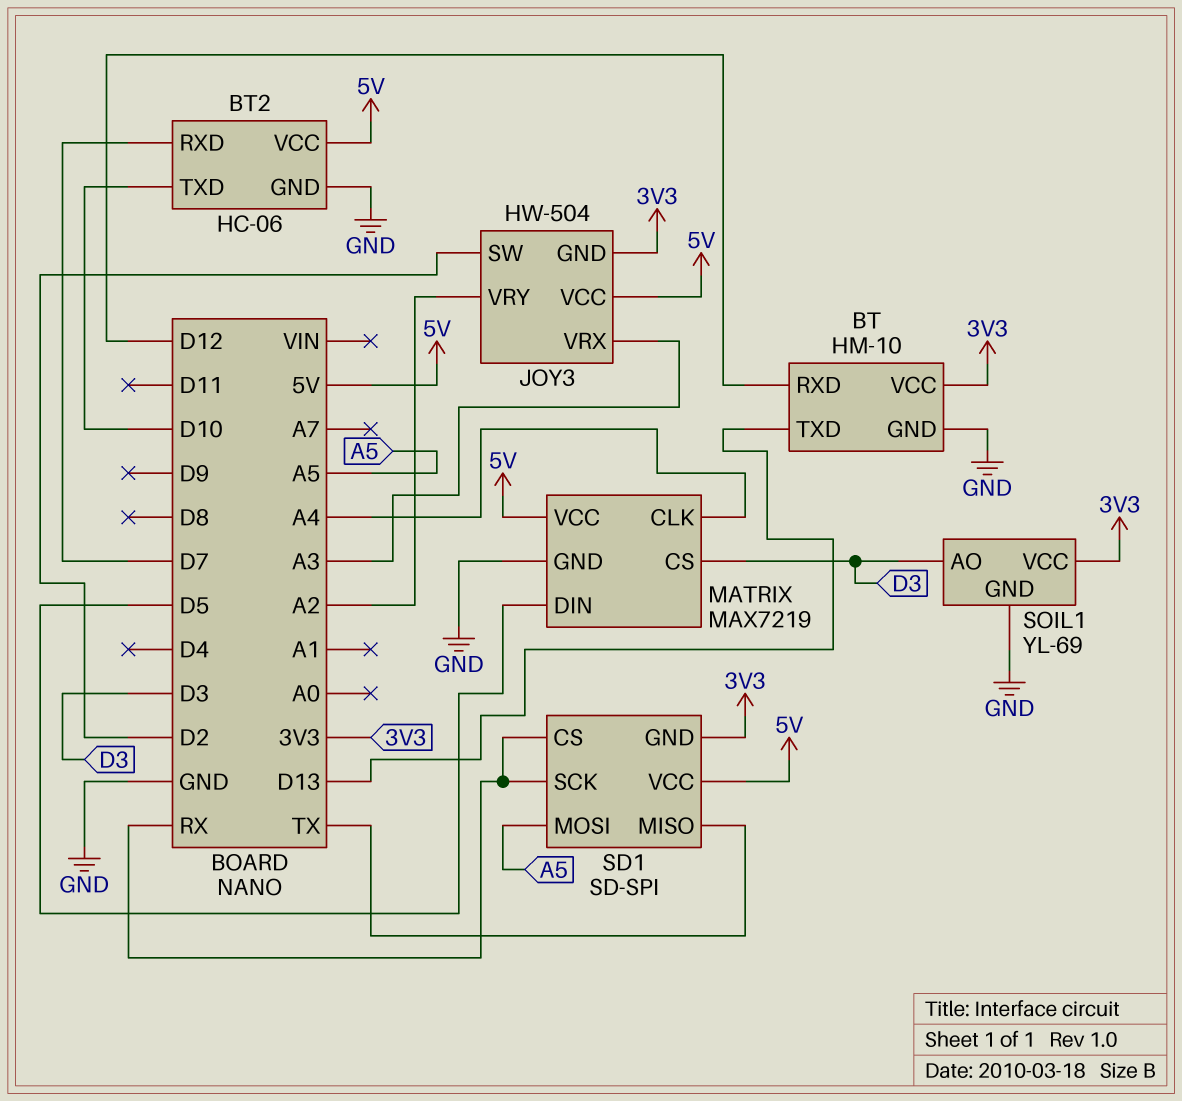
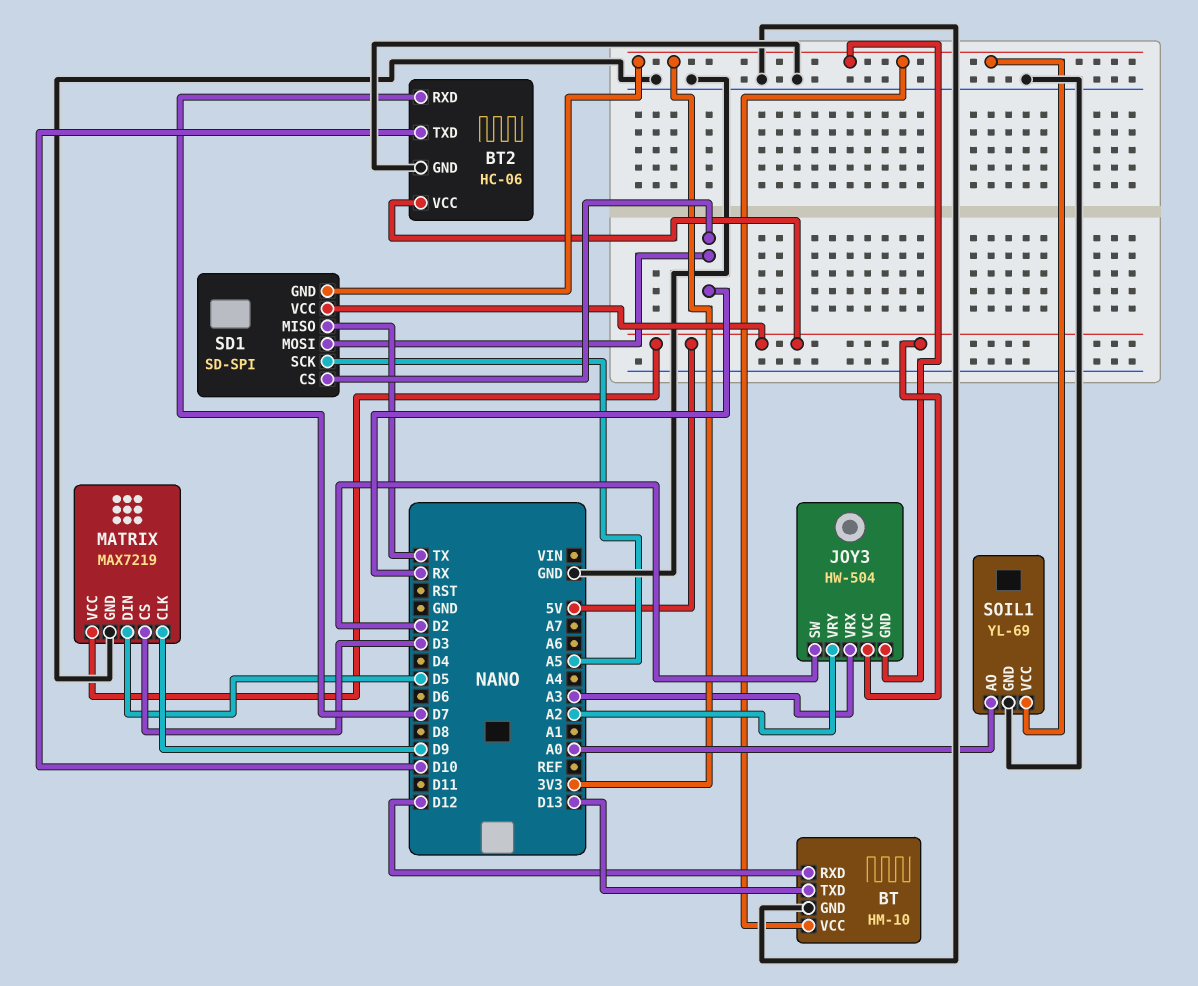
MATRIX pin CLK: A4 -> D9
SD1 pin MOSI: A5 -> RX
SD1 pin SCK: RX -> A5
SOIL1 pin AO: D3 -> A0

